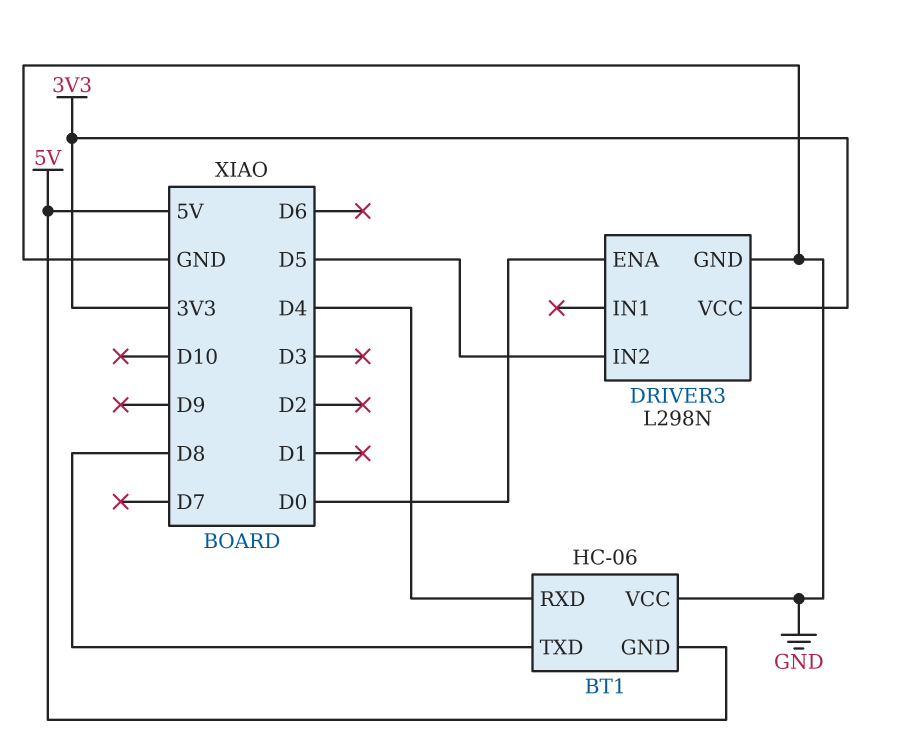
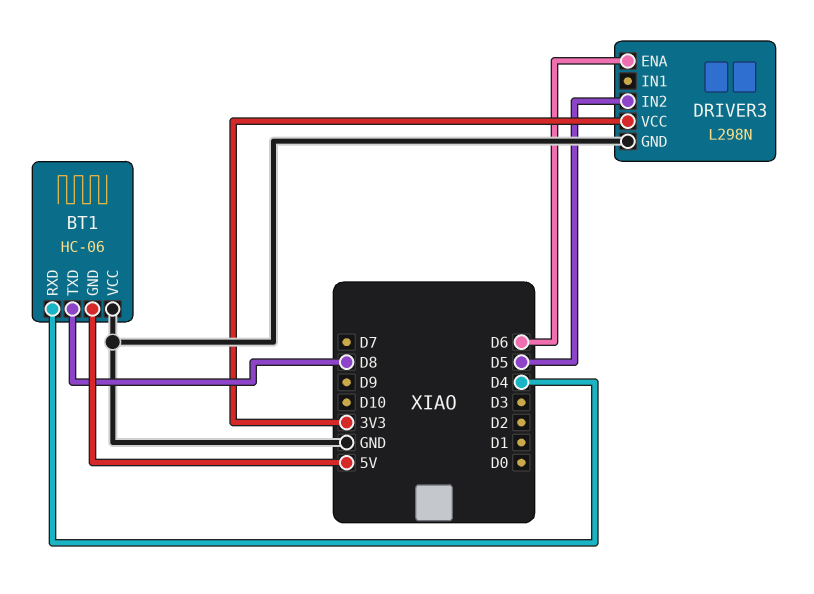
DRIVER3 pin ENA: D0 -> D6

